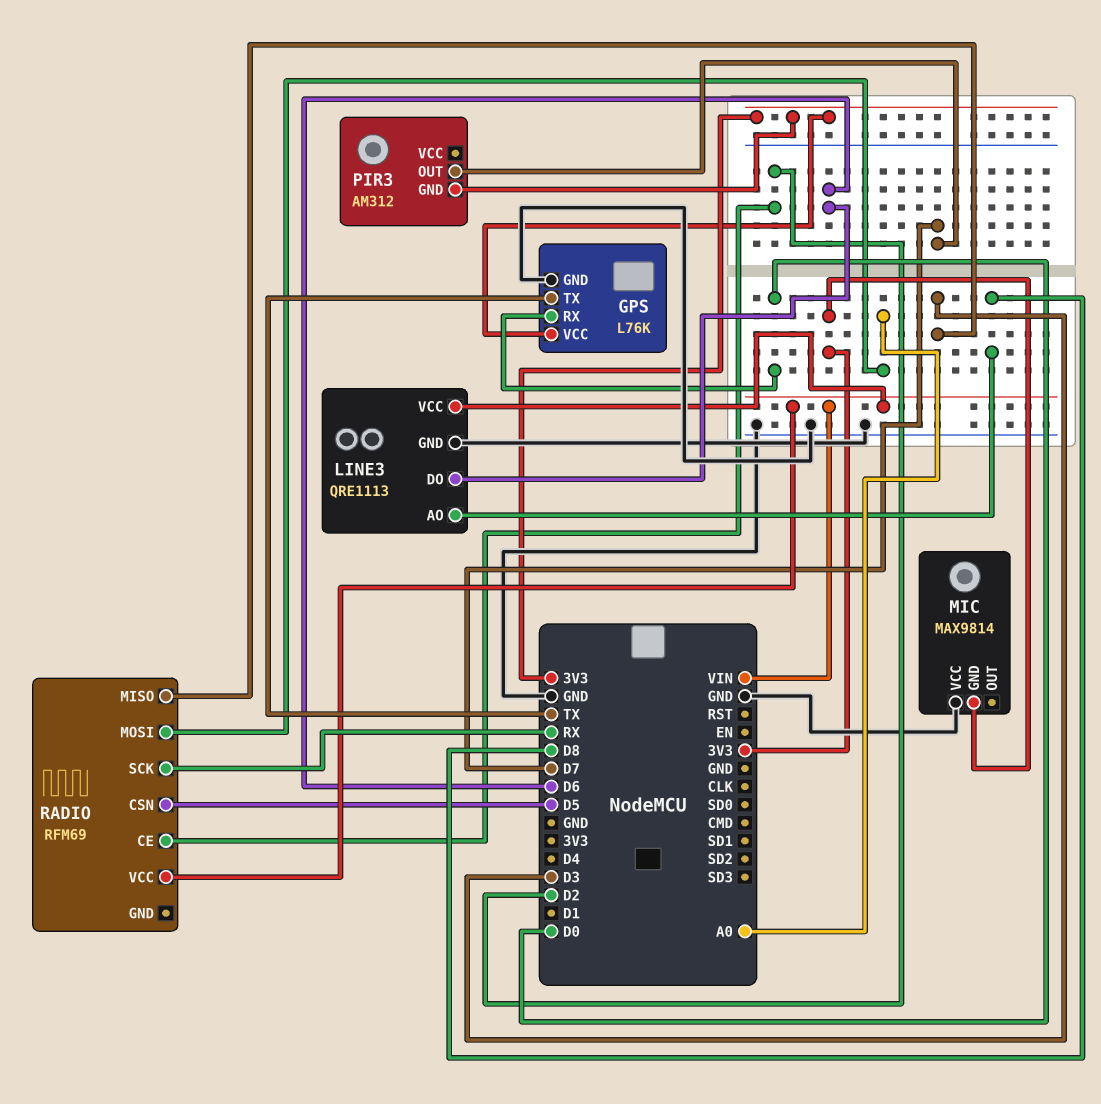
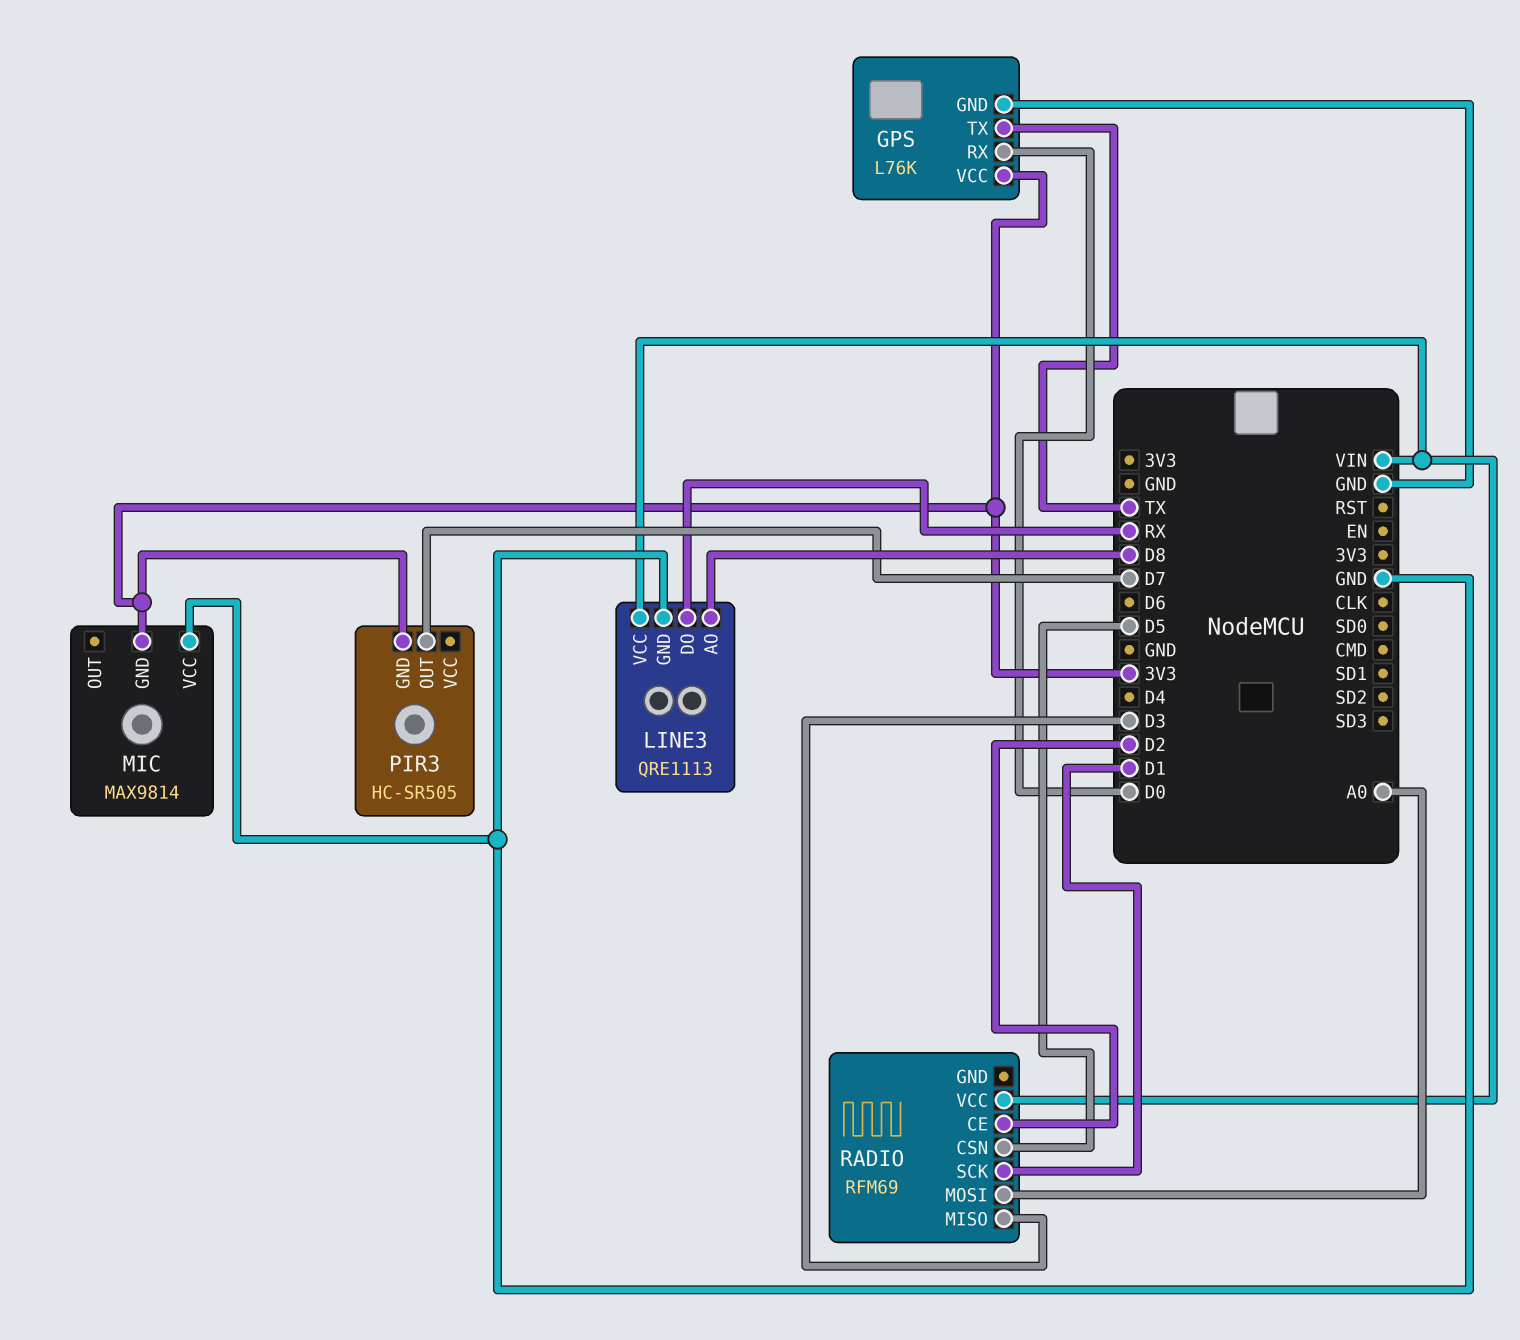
LINE3 pin DO: D6 -> RX
PIR3: AM312 -> HC-SR505
RADIO pin SCK: RX -> D1

